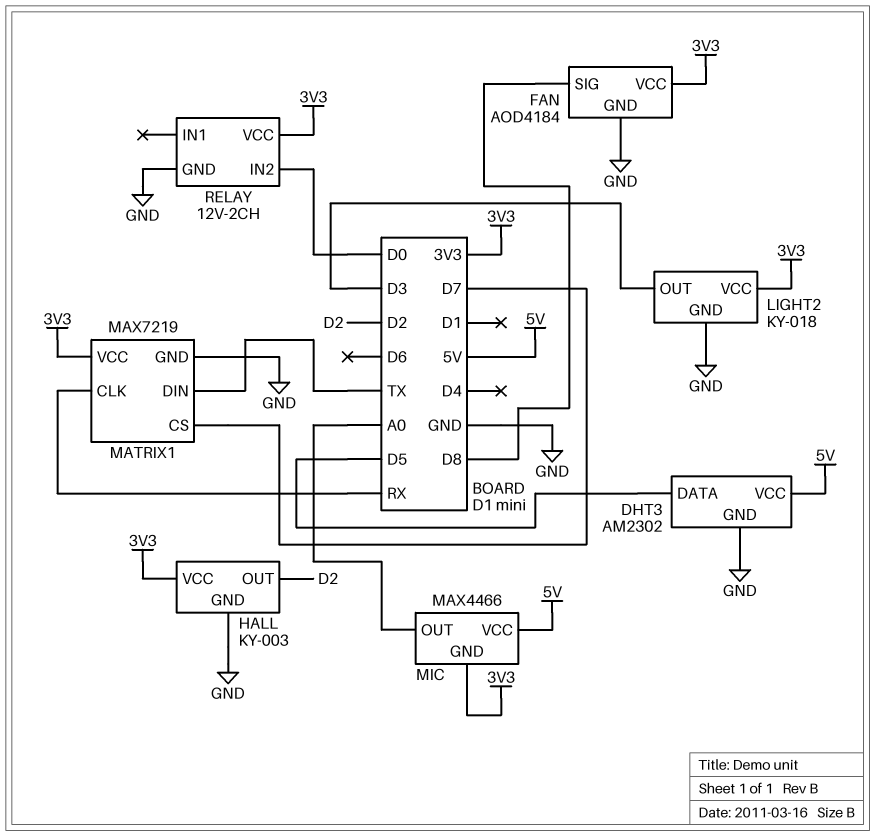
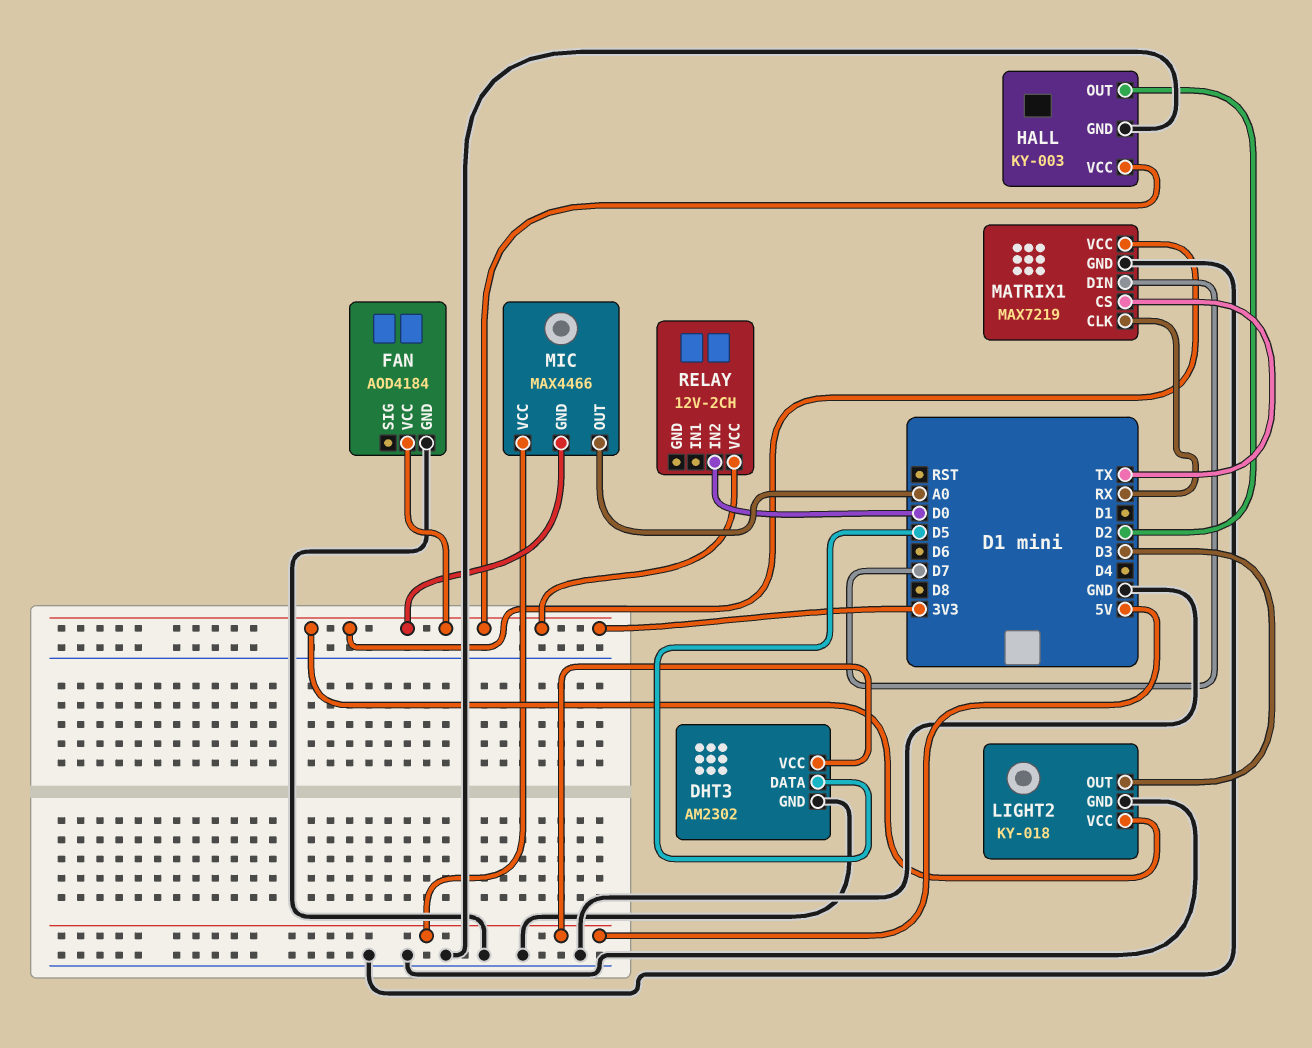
FAN pin SIG: D8 -> none
MATRIX1 pin CS: D7 -> TX
MATRIX1 pin DIN: TX -> D7
RELAY pin GND: GND -> none

